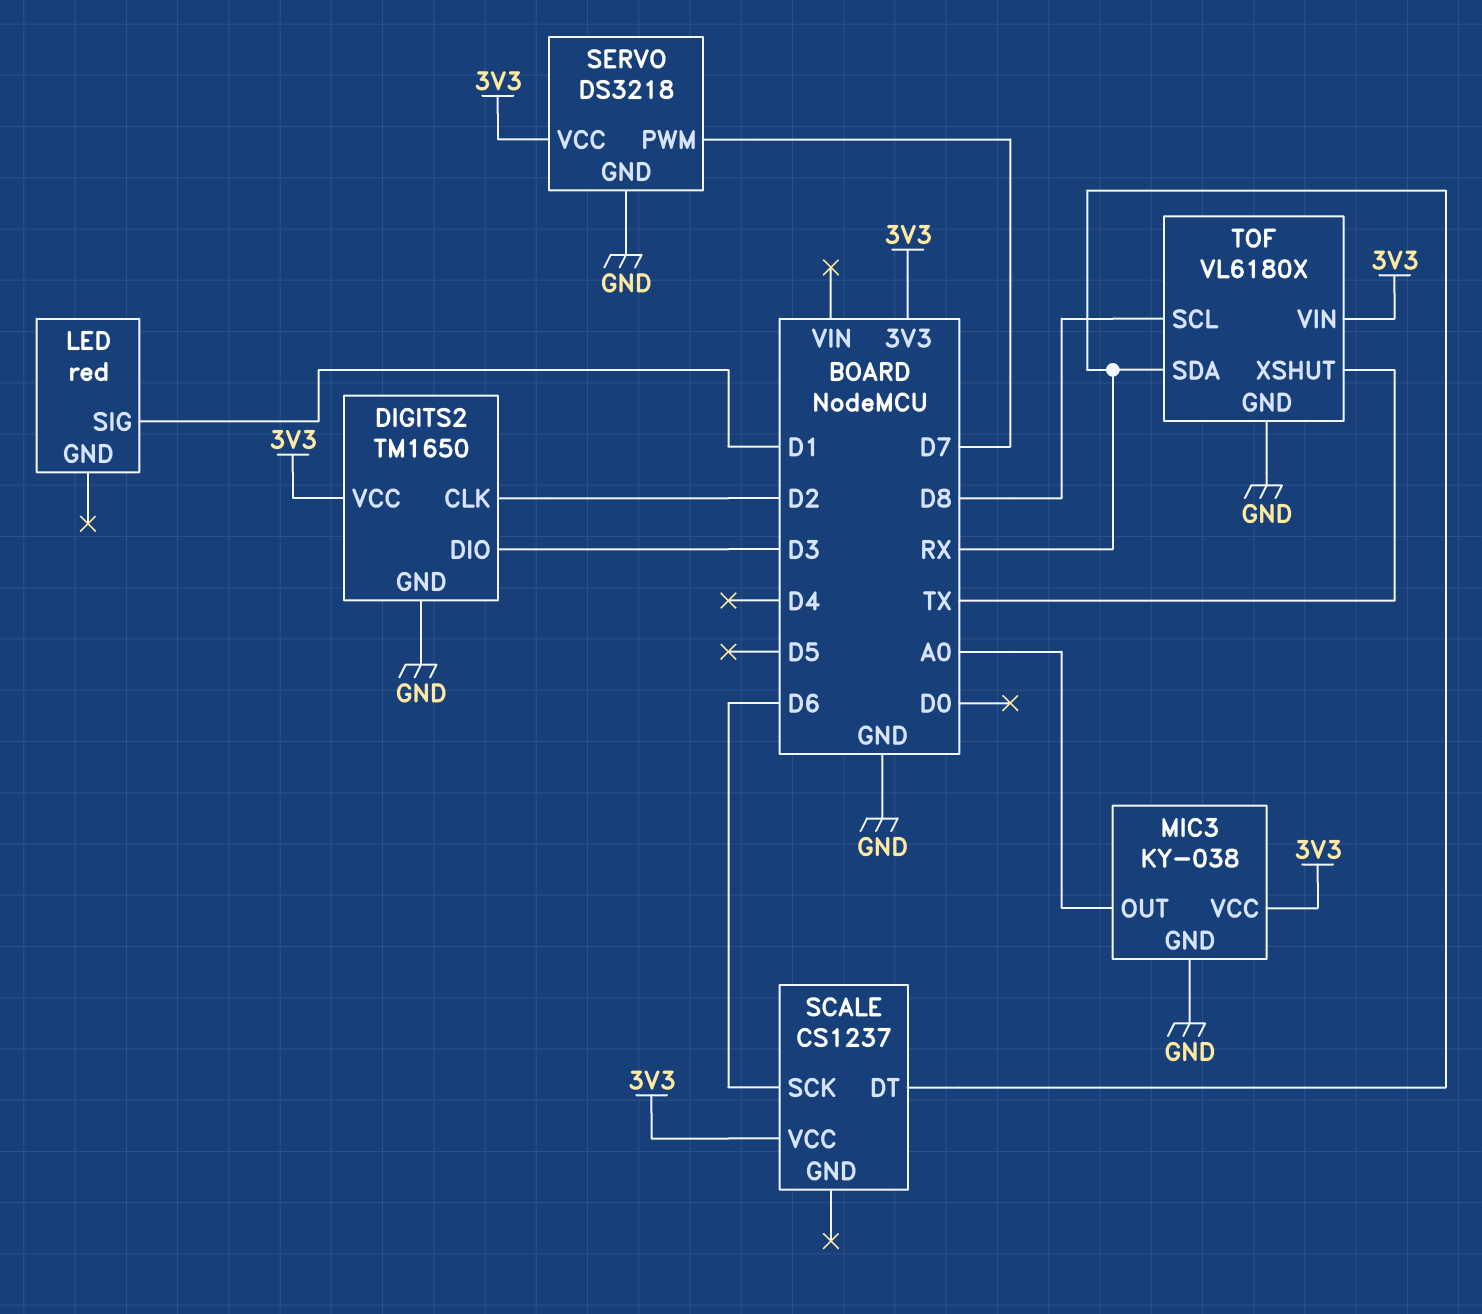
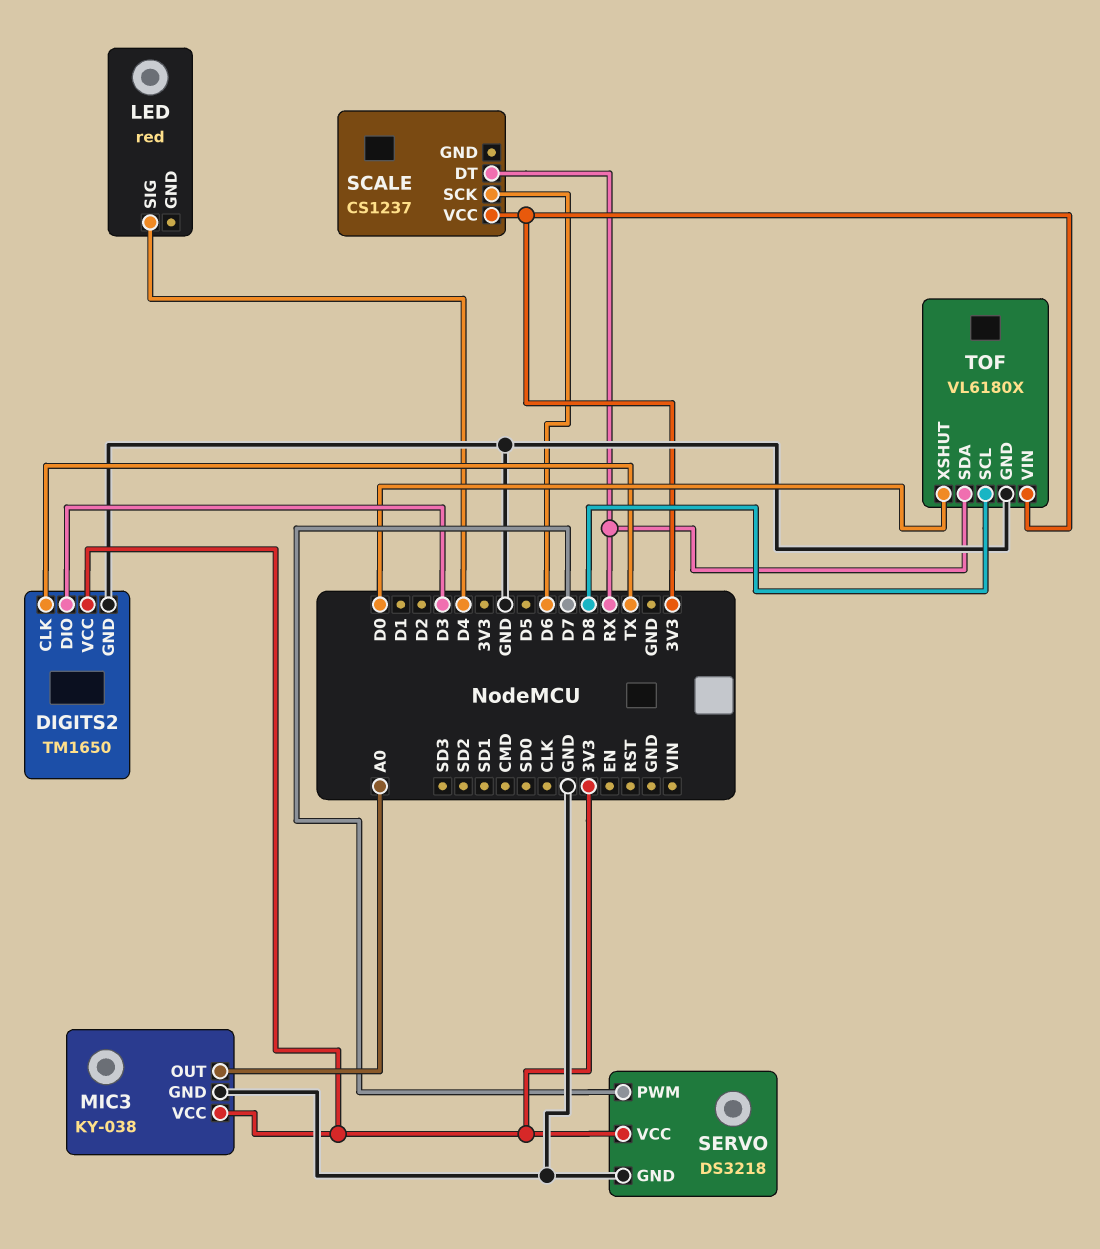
DIGITS2 pin CLK: D2 -> TX
LED pin SIG: D1 -> D4
TOF pin XSHUT: TX -> D0

